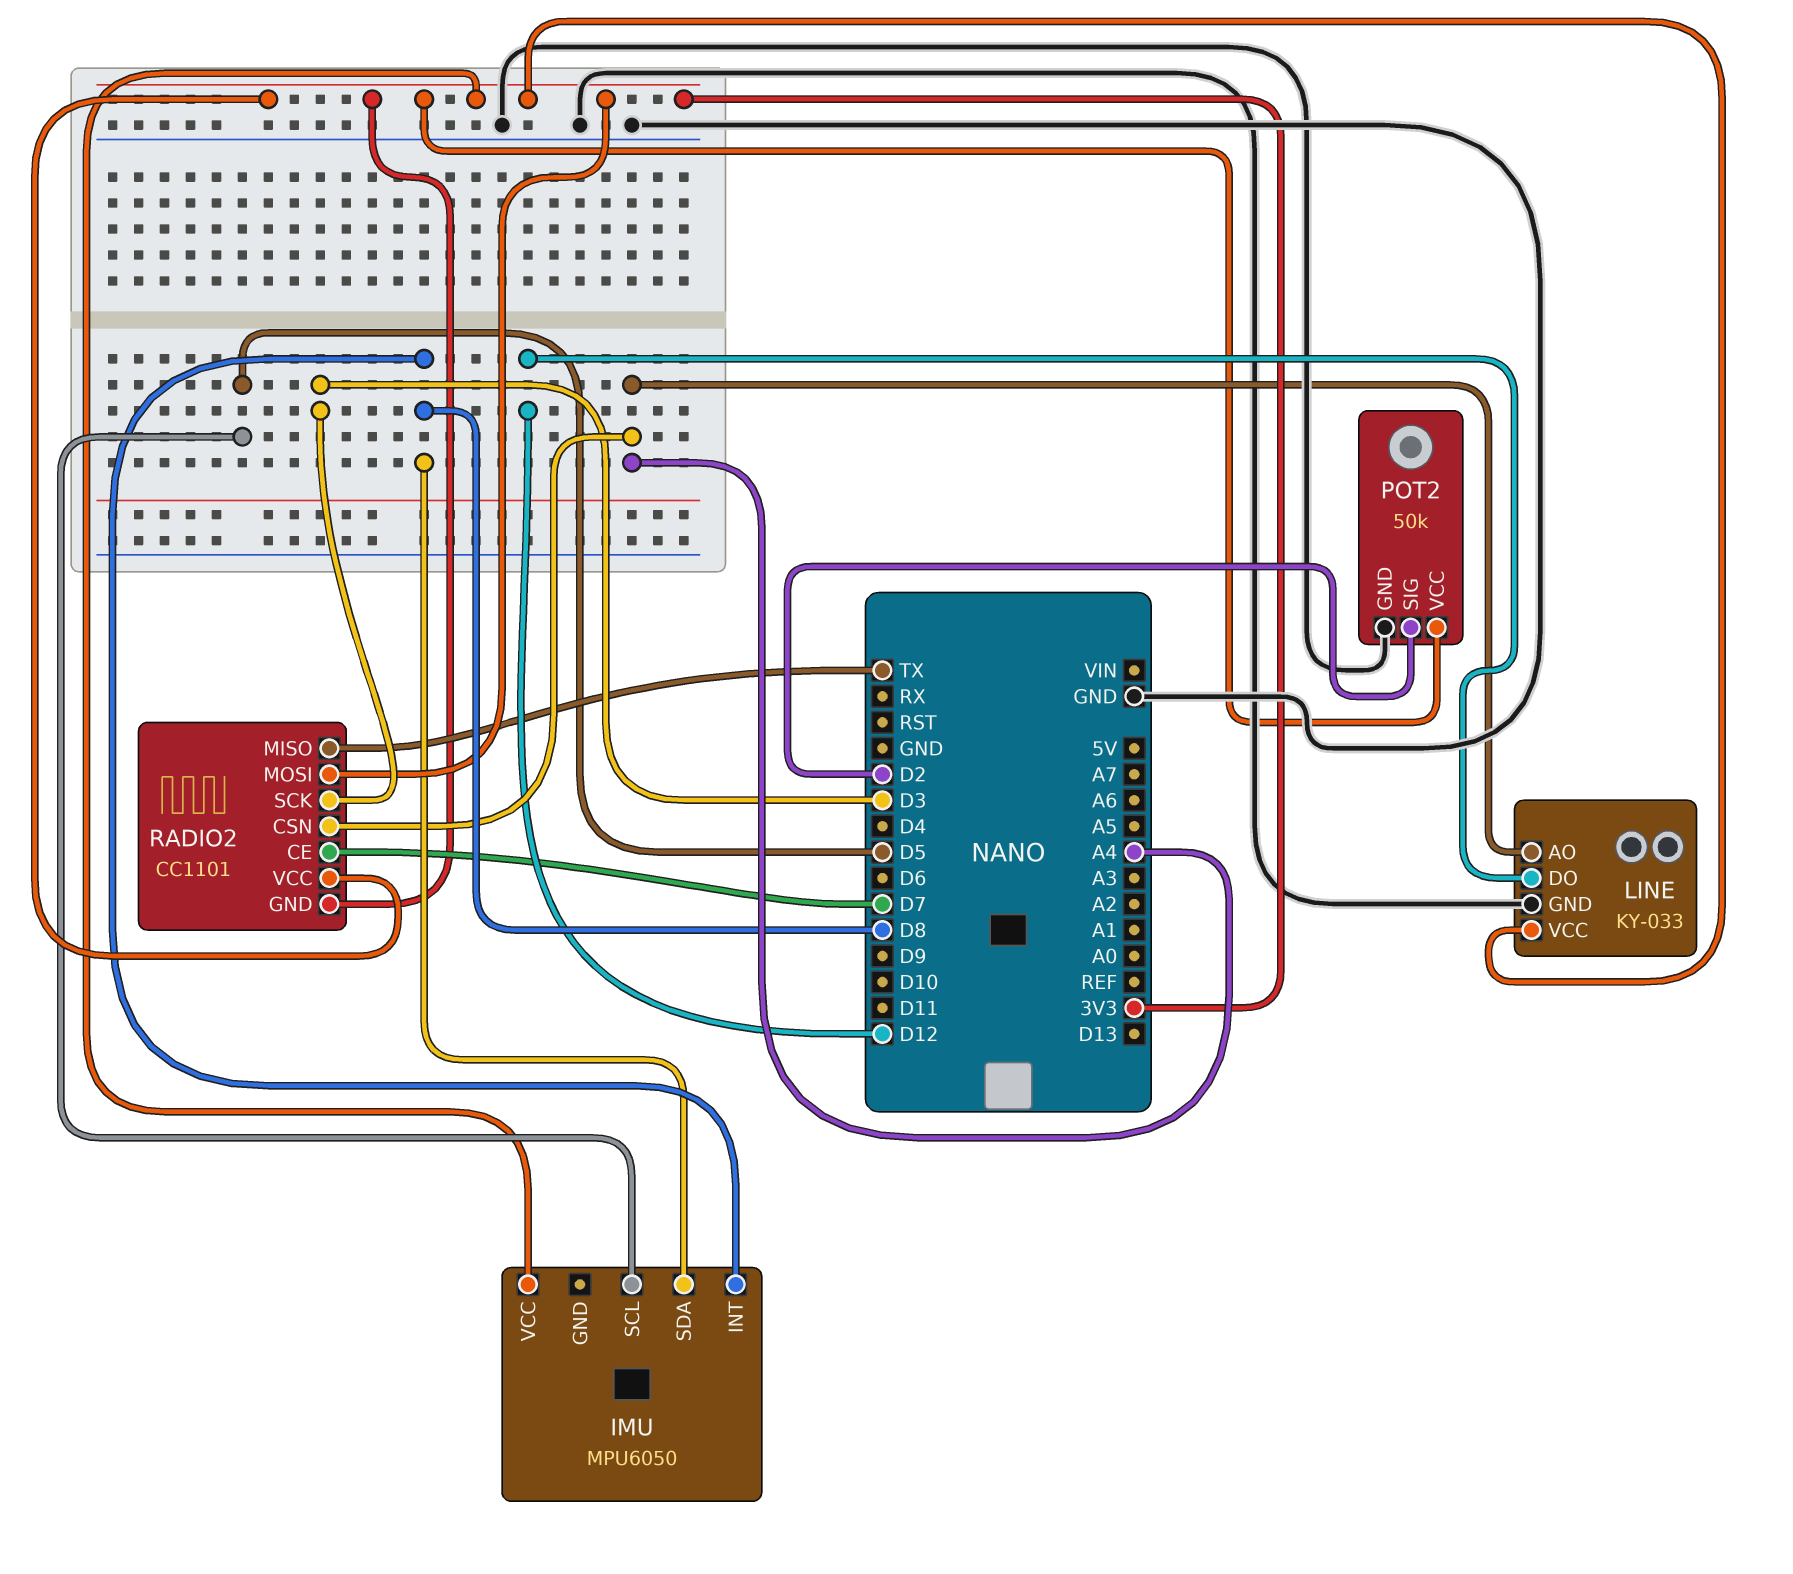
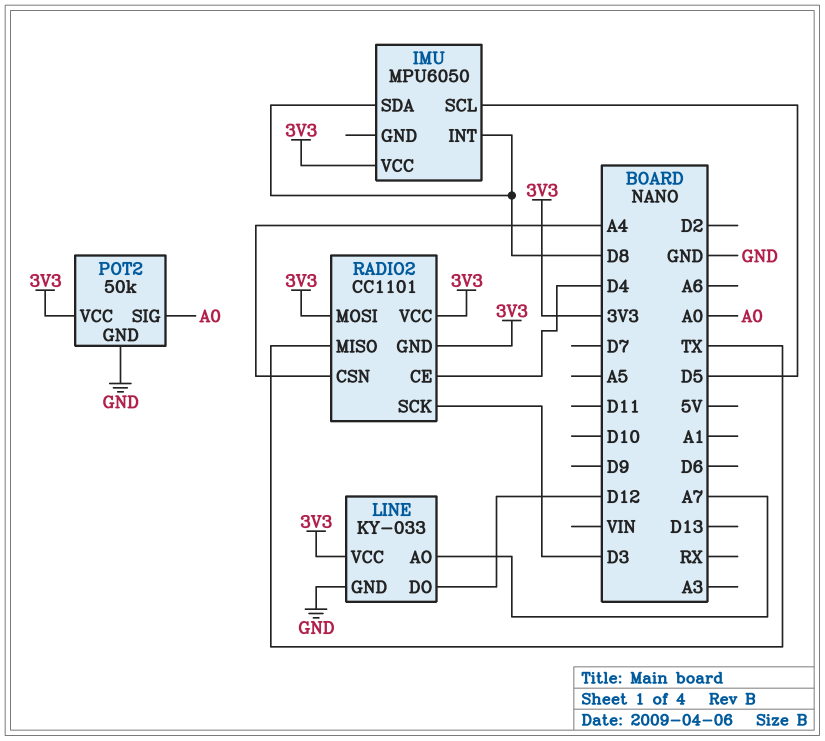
LINE pin AO: A4 -> A7
POT2 pin SIG: D2 -> A0
RADIO2 pin CE: D7 -> D4

